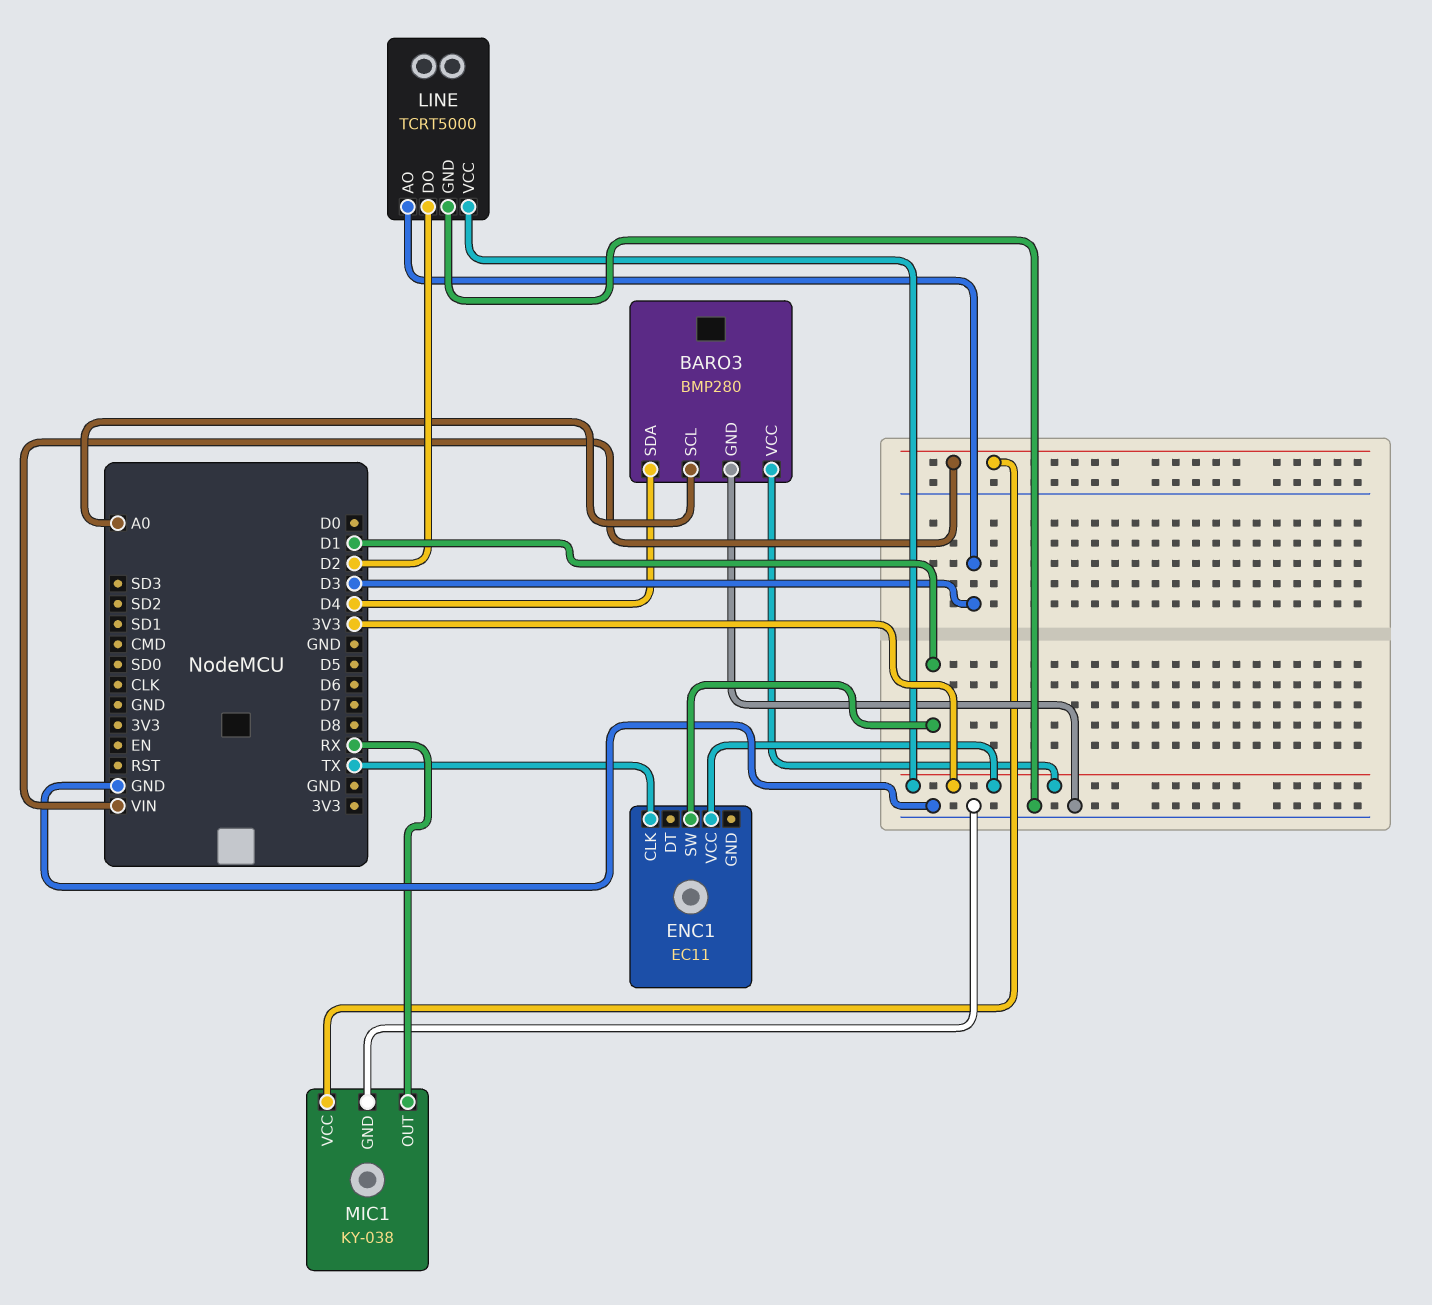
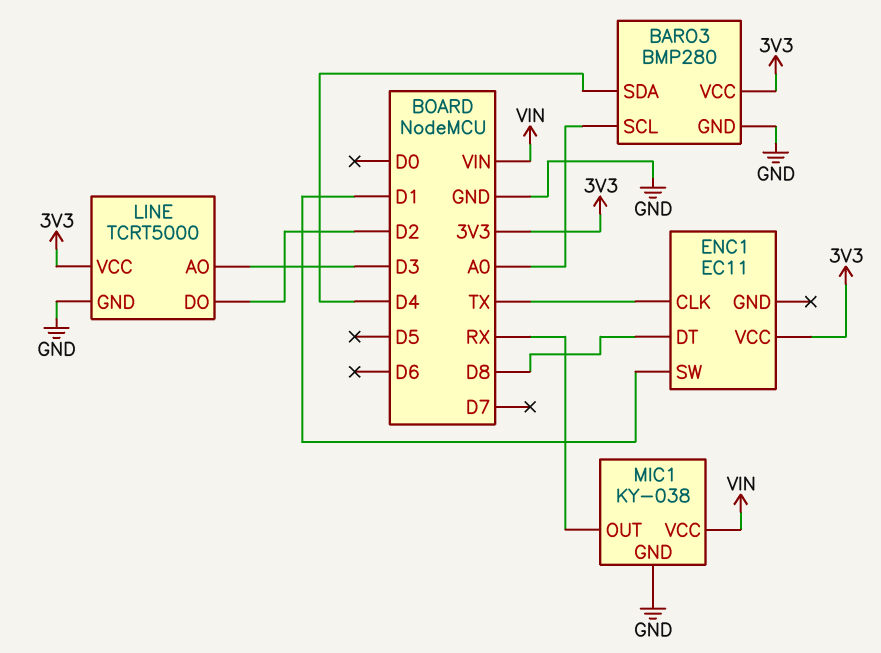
ENC1 pin DT: none -> D8

